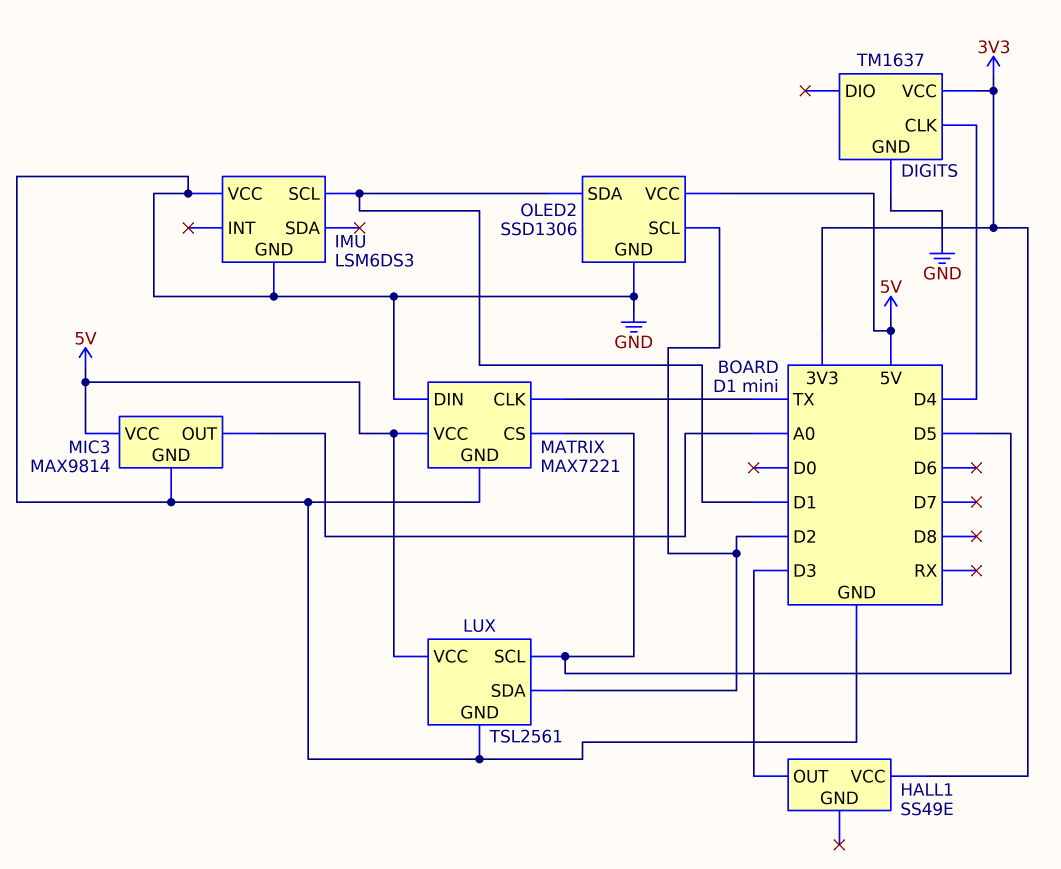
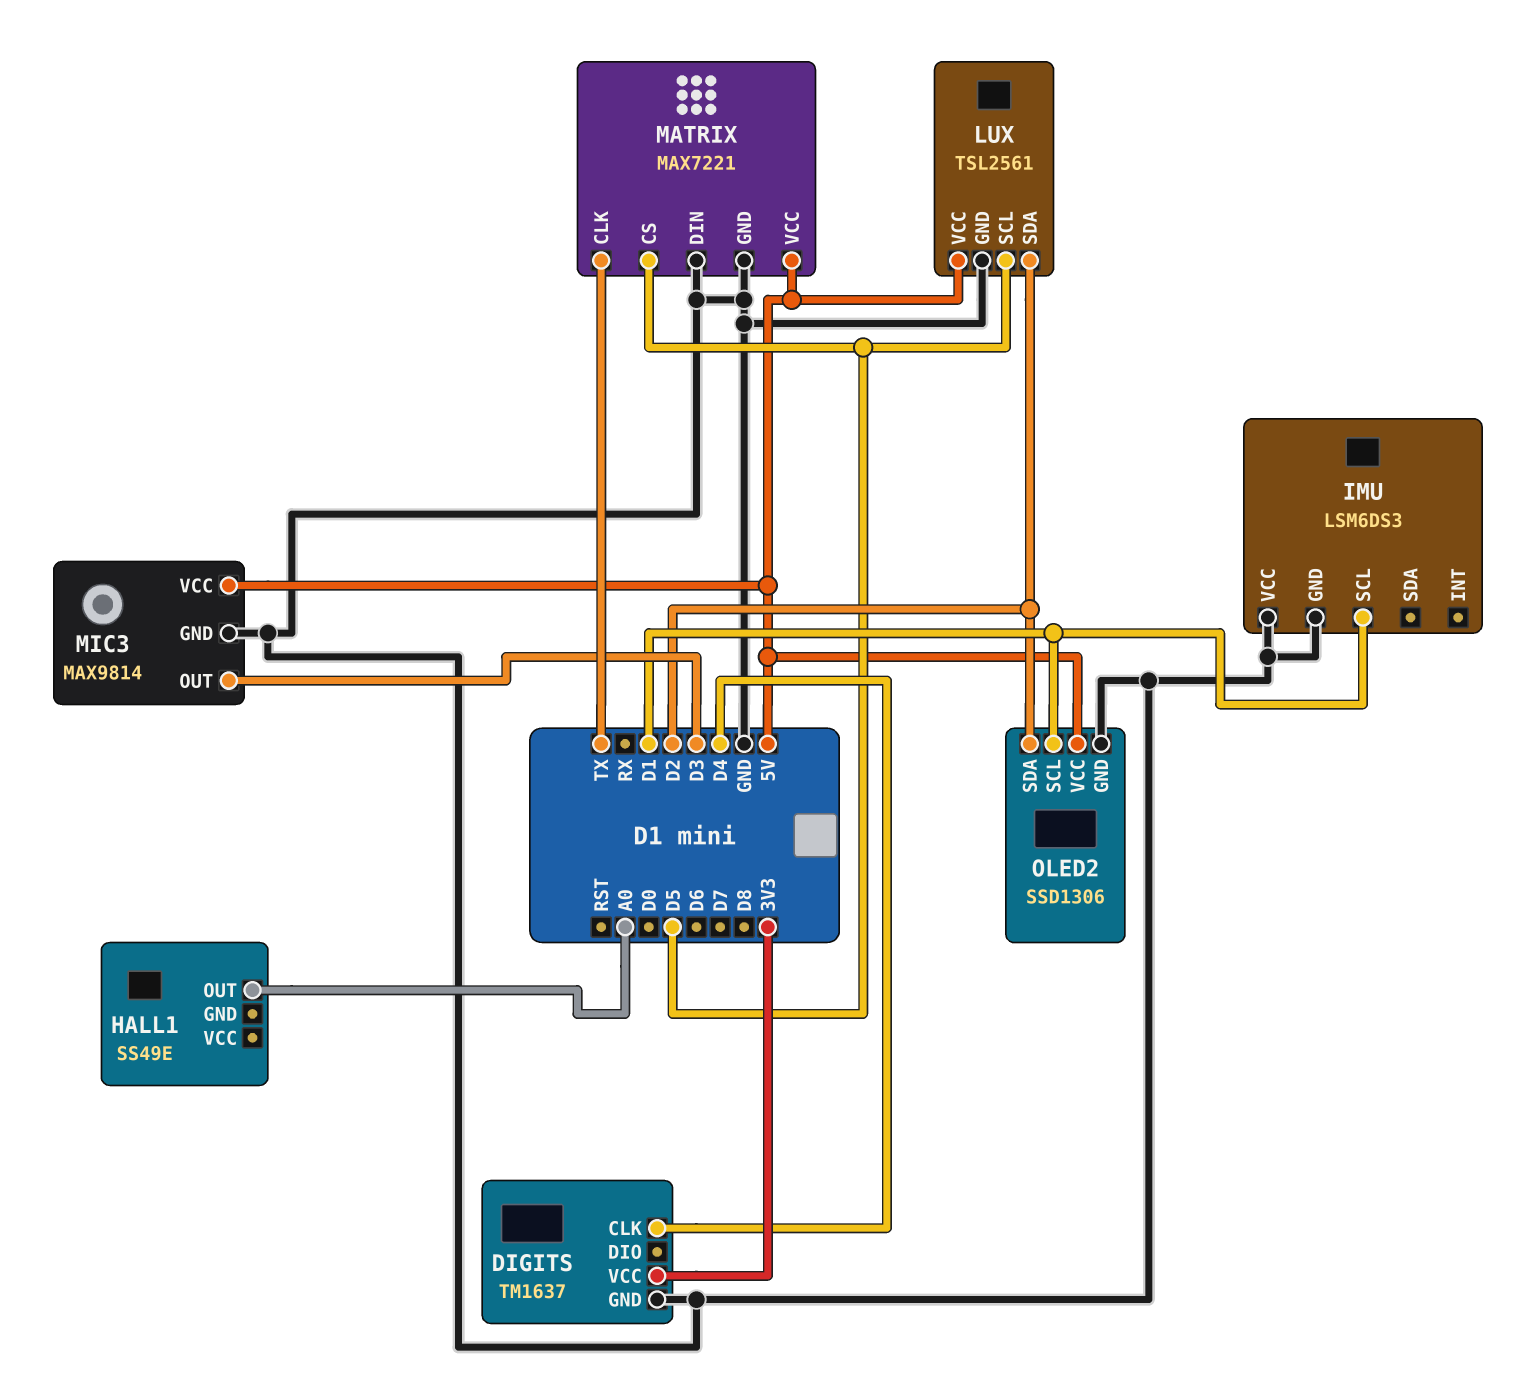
HALL1 pin OUT: D3 -> A0
HALL1 pin VCC: 3V3 -> none
MIC3 pin OUT: A0 -> D3
OLED2 pin SCL: D2 -> D1
OLED2 pin SDA: D1 -> D2

